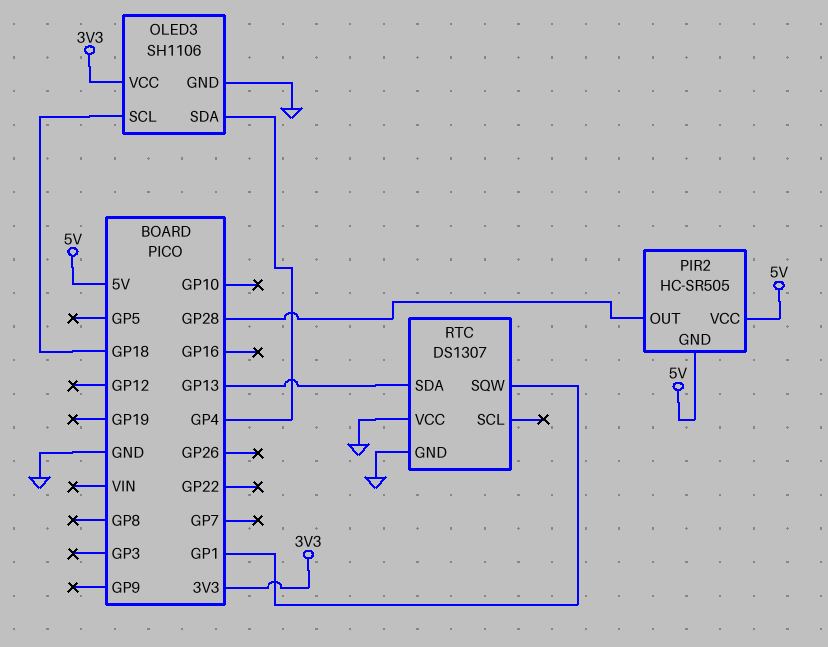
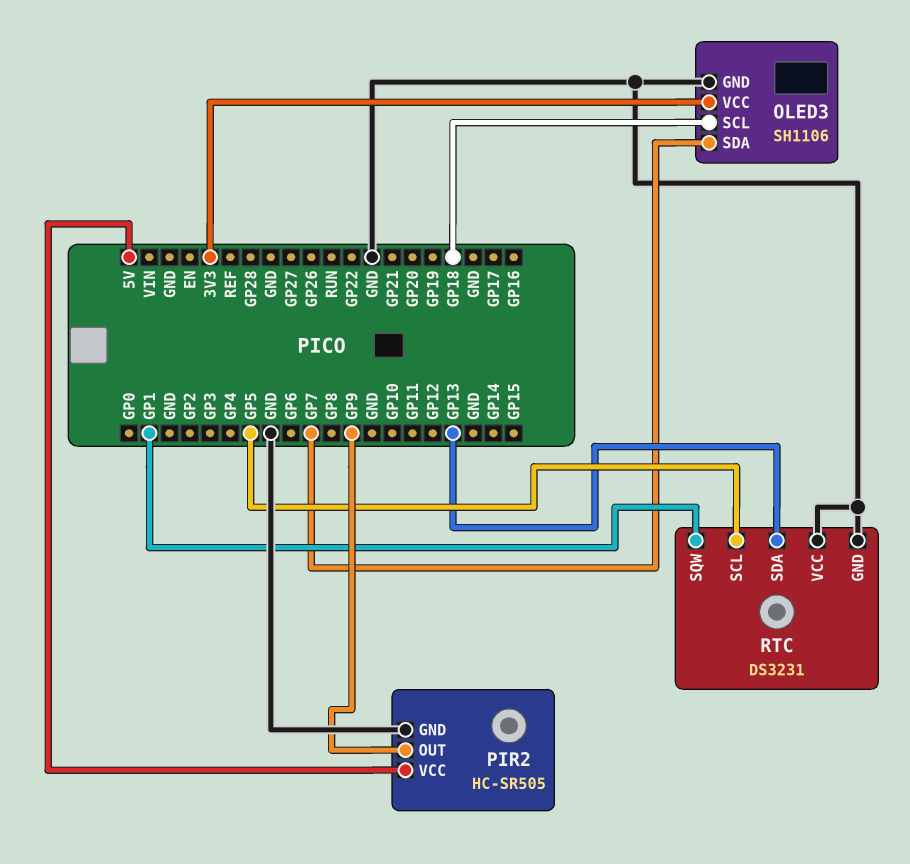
OLED3 pin SDA: GP4 -> GP7
PIR2 pin GND: 5V -> GND
PIR2 pin OUT: GP28 -> GP9
RTC: DS1307 -> DS3231
RTC pin SCL: none -> GP5

